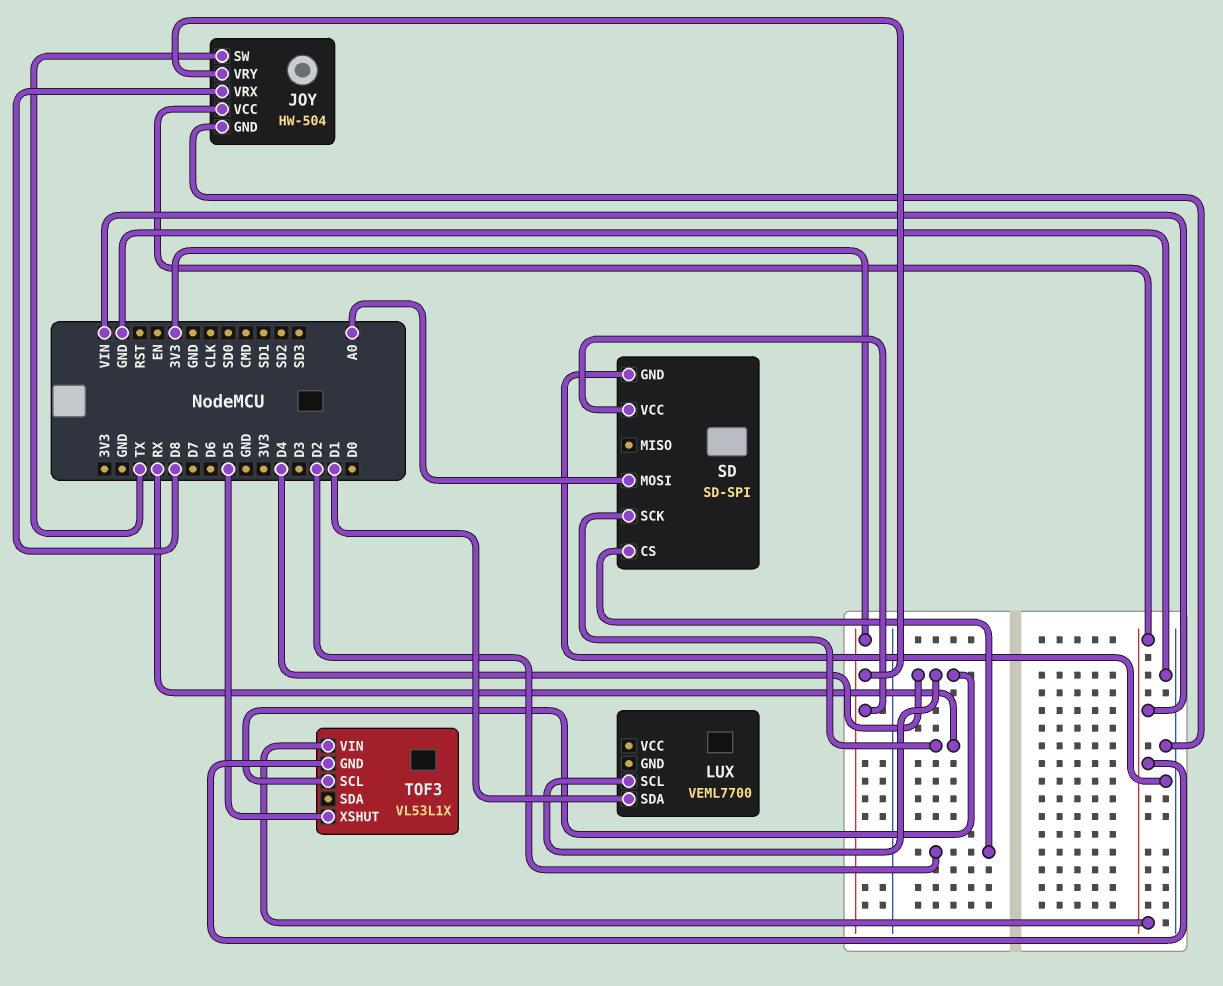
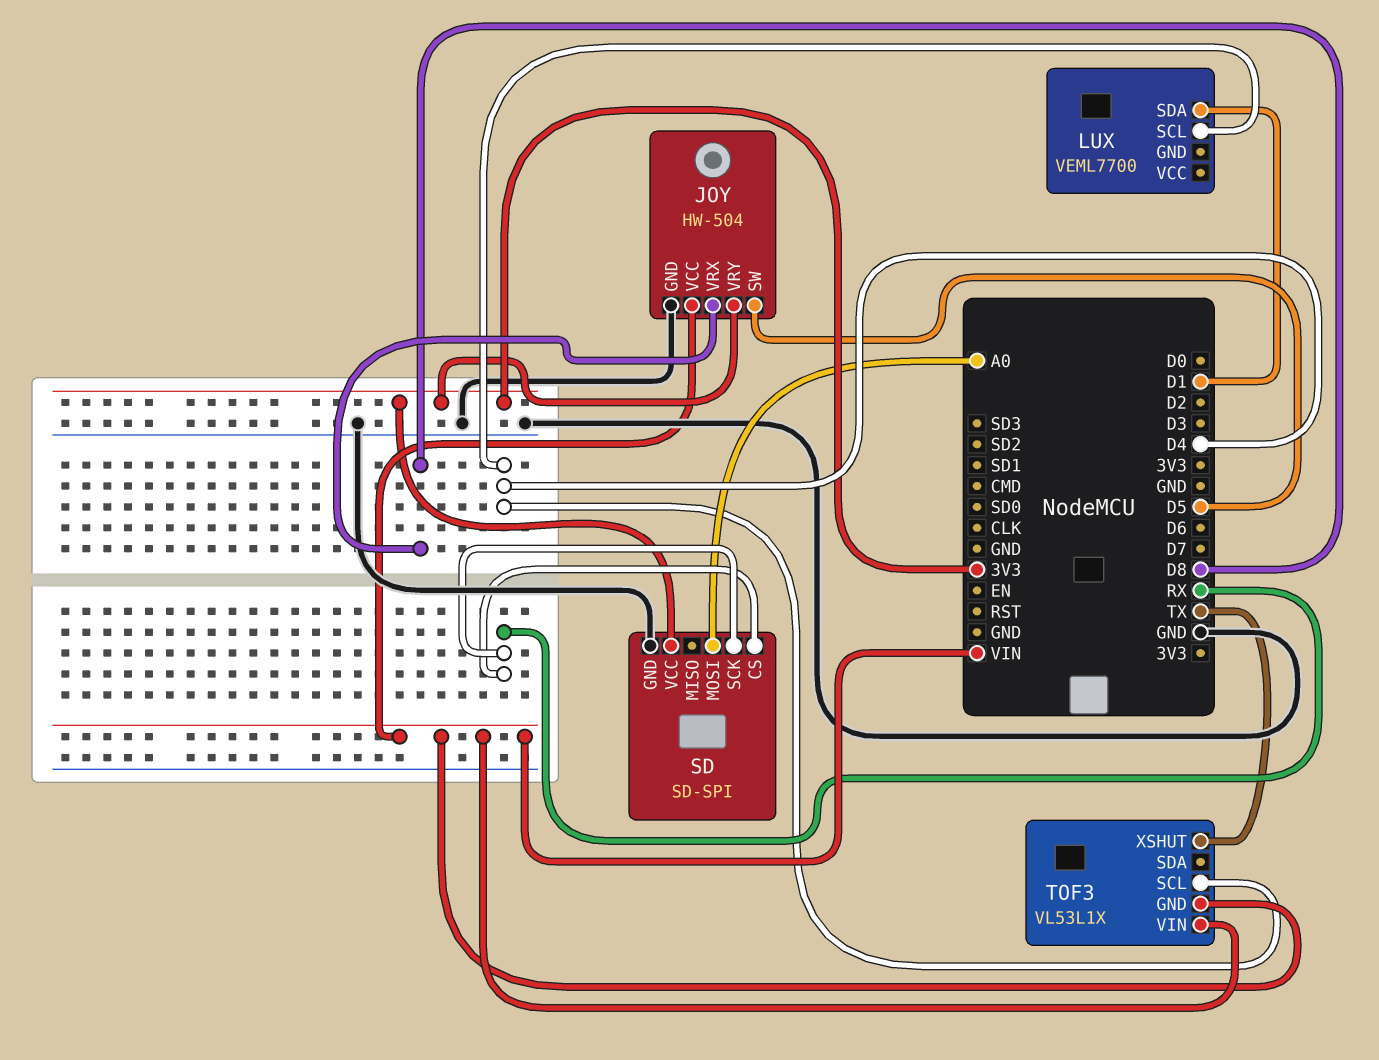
JOY pin SW: TX -> D5
SD pin CS: D2 -> RX
TOF3 pin XSHUT: D5 -> TX

